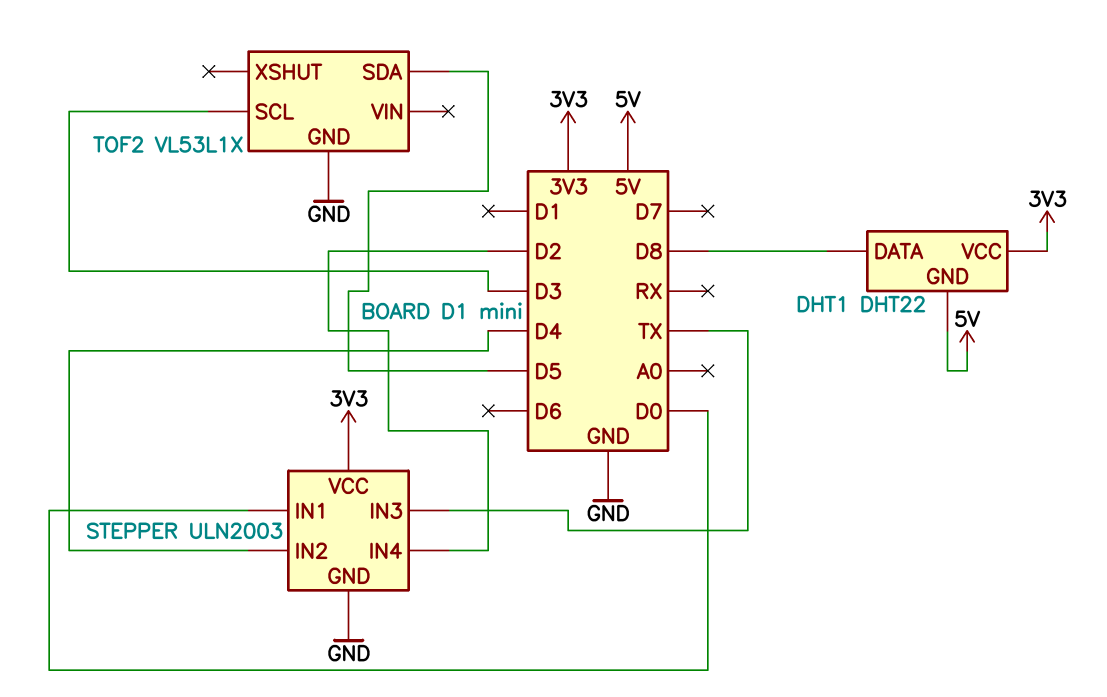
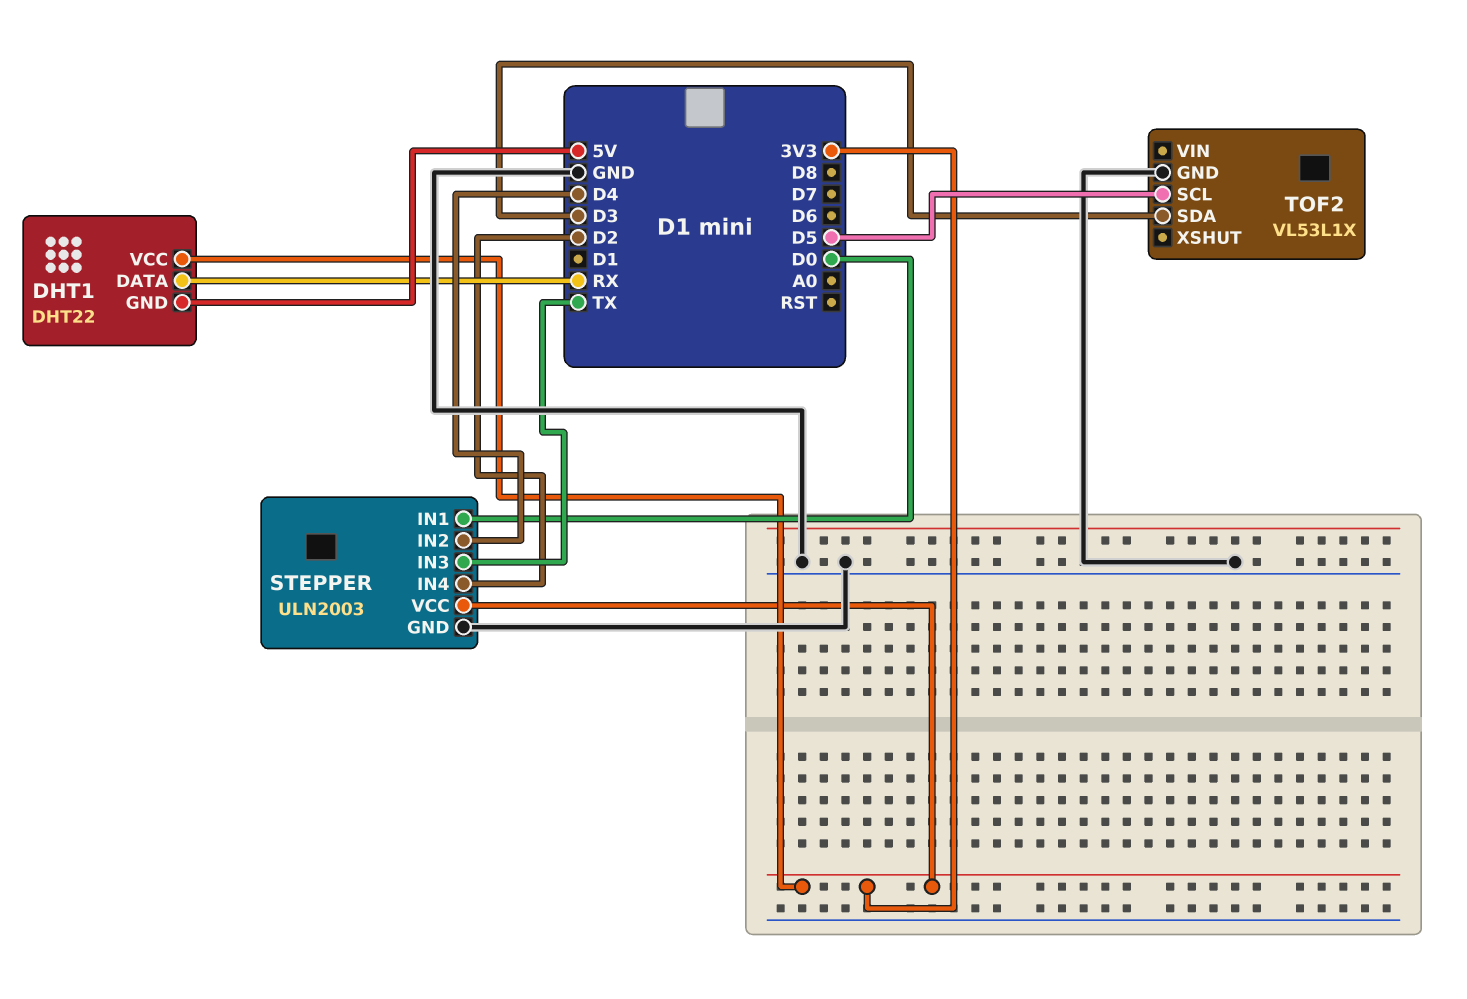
DHT1 pin DATA: D8 -> RX
TOF2 pin SCL: D3 -> D5
TOF2 pin SDA: D5 -> D3

